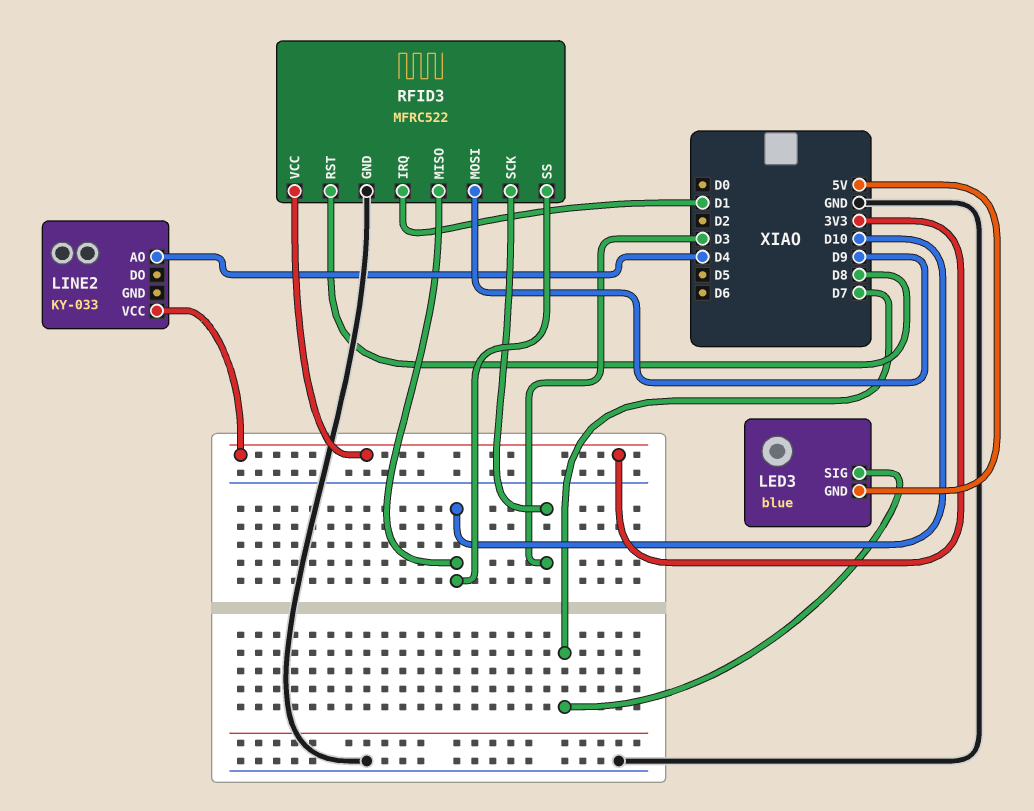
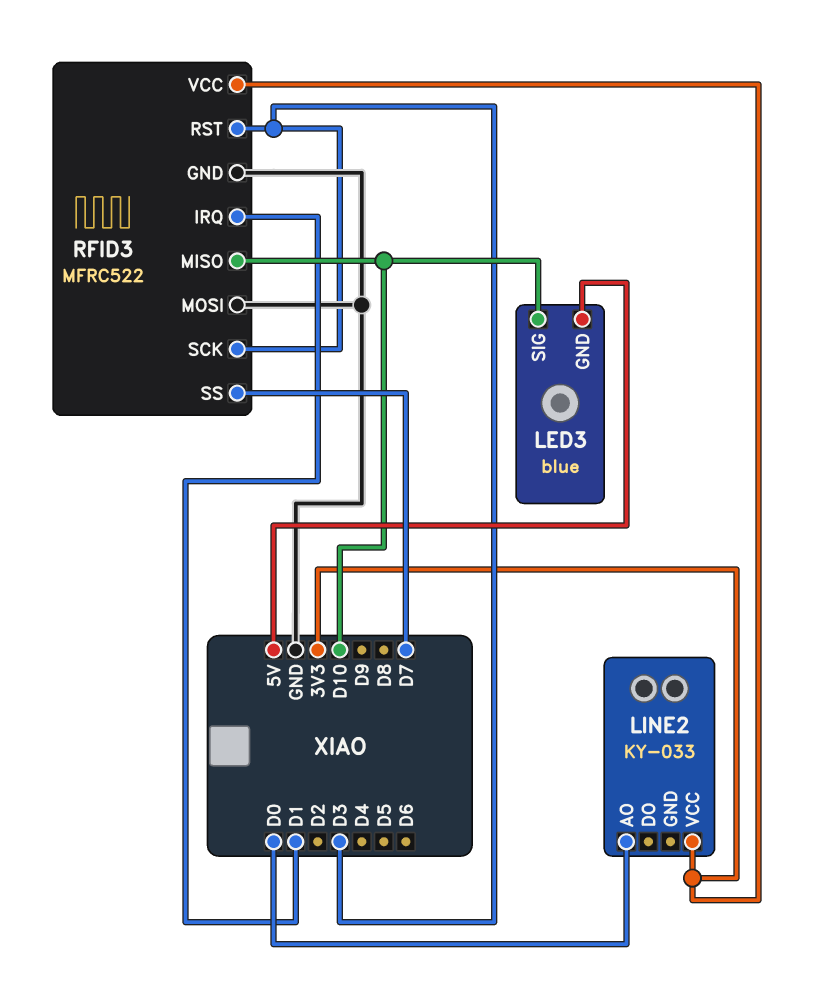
LED3 pin SIG: D7 -> D10
LINE2 pin AO: D4 -> D0
RFID3 pin MOSI: D9 -> GND
RFID3 pin RST: D8 -> D3
RFID3 pin SS: D10 -> D7

